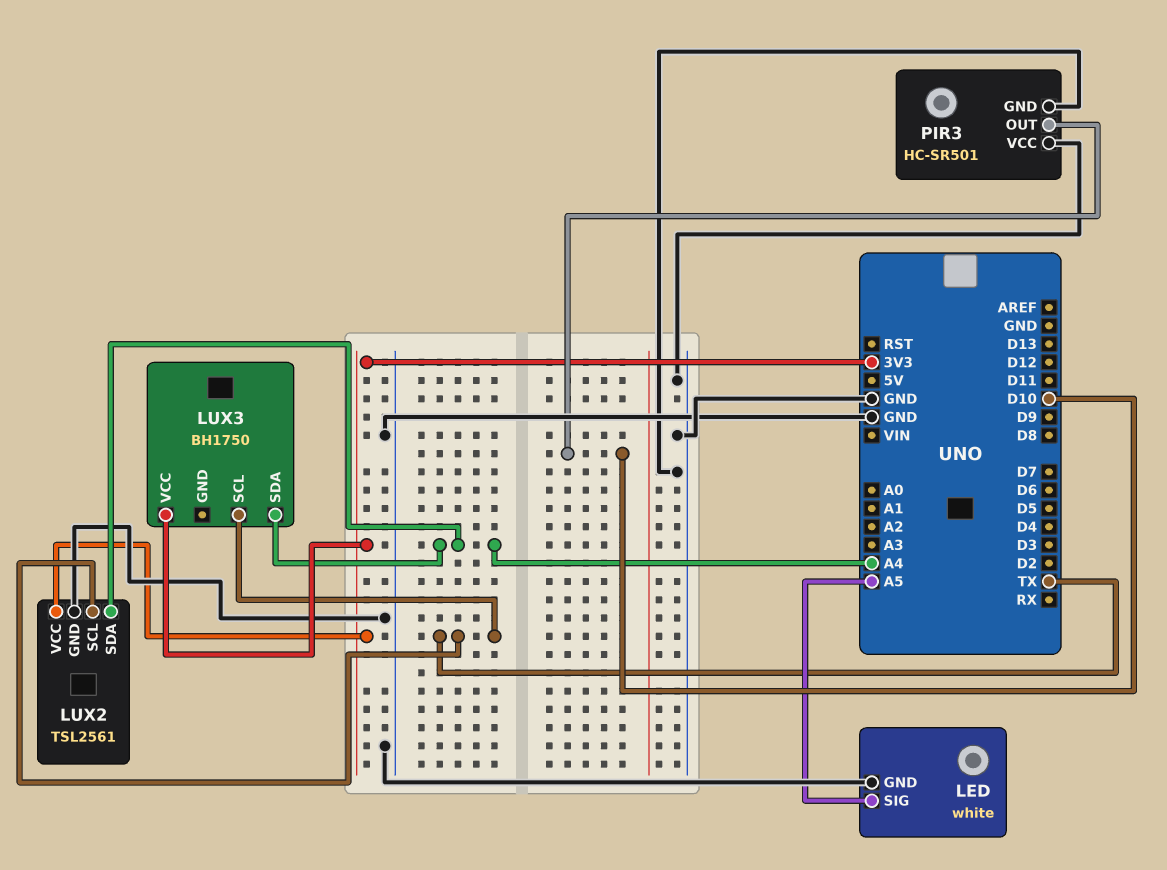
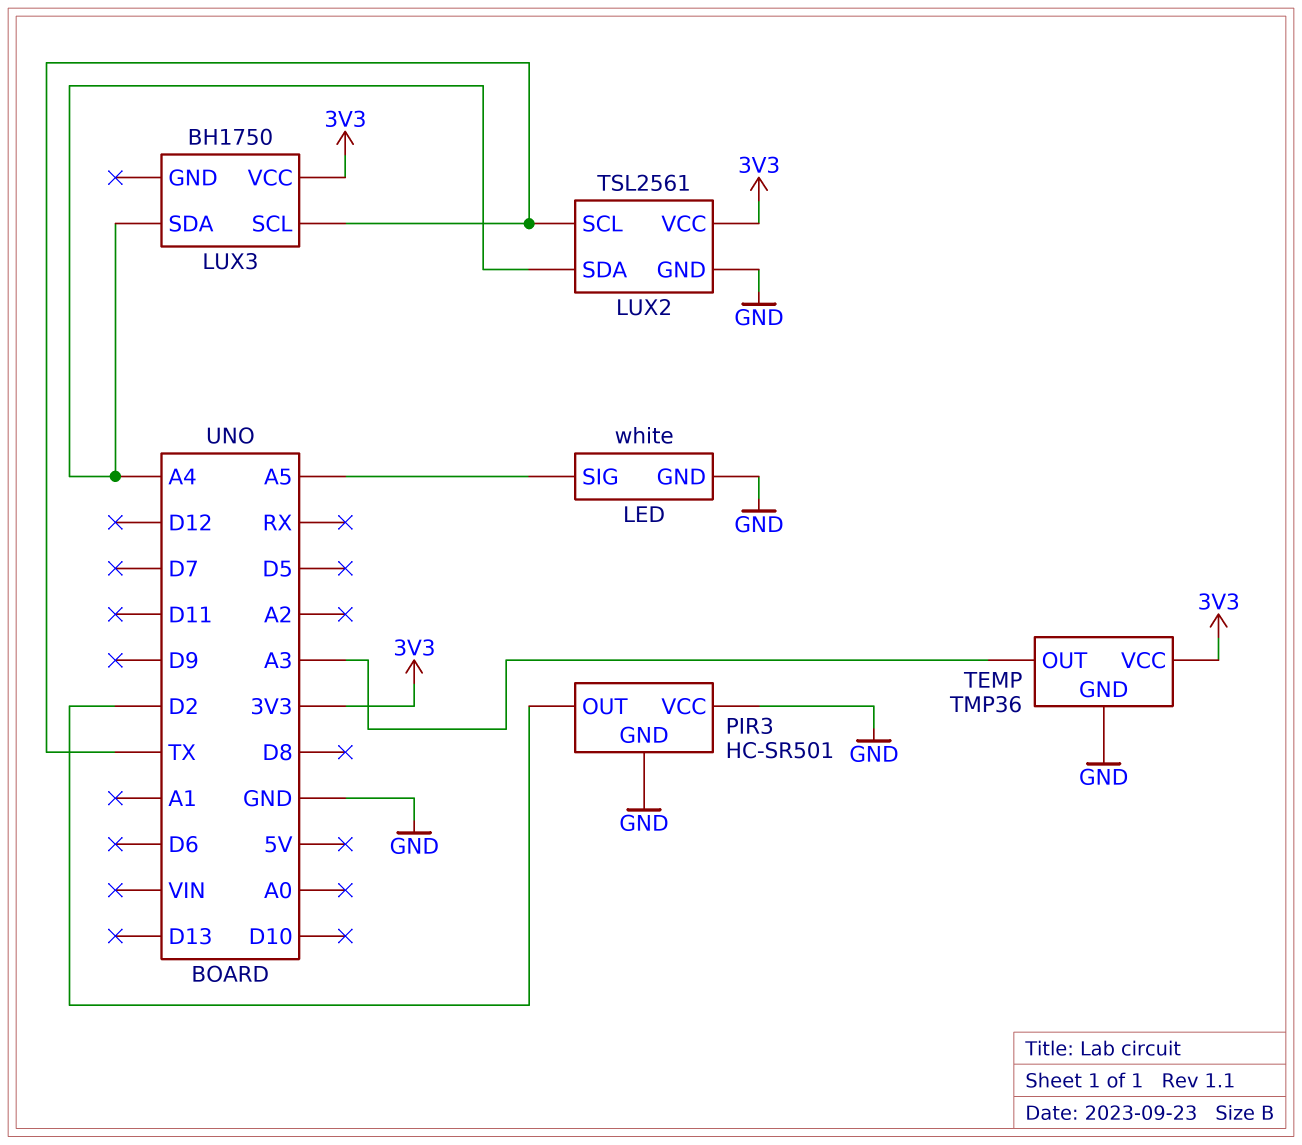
PIR3 pin OUT: D10 -> D2
TEMP: none -> TMP36
TEMP pin GND: none -> GND
TEMP pin OUT: none -> A3
TEMP pin VCC: none -> 3V3

